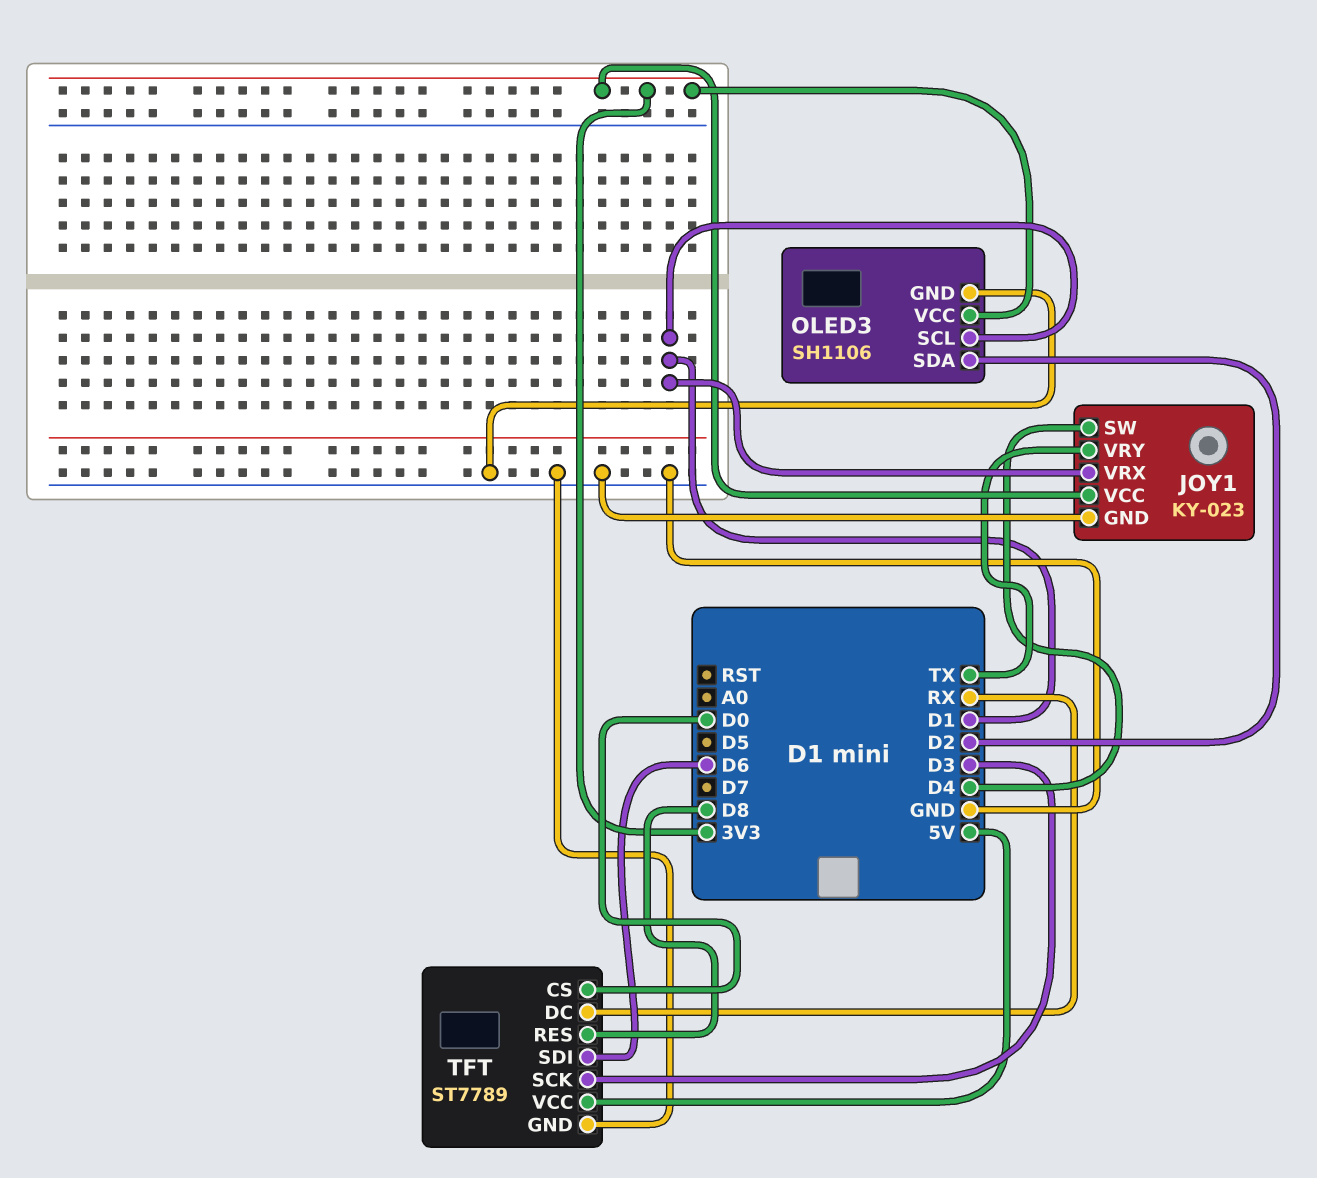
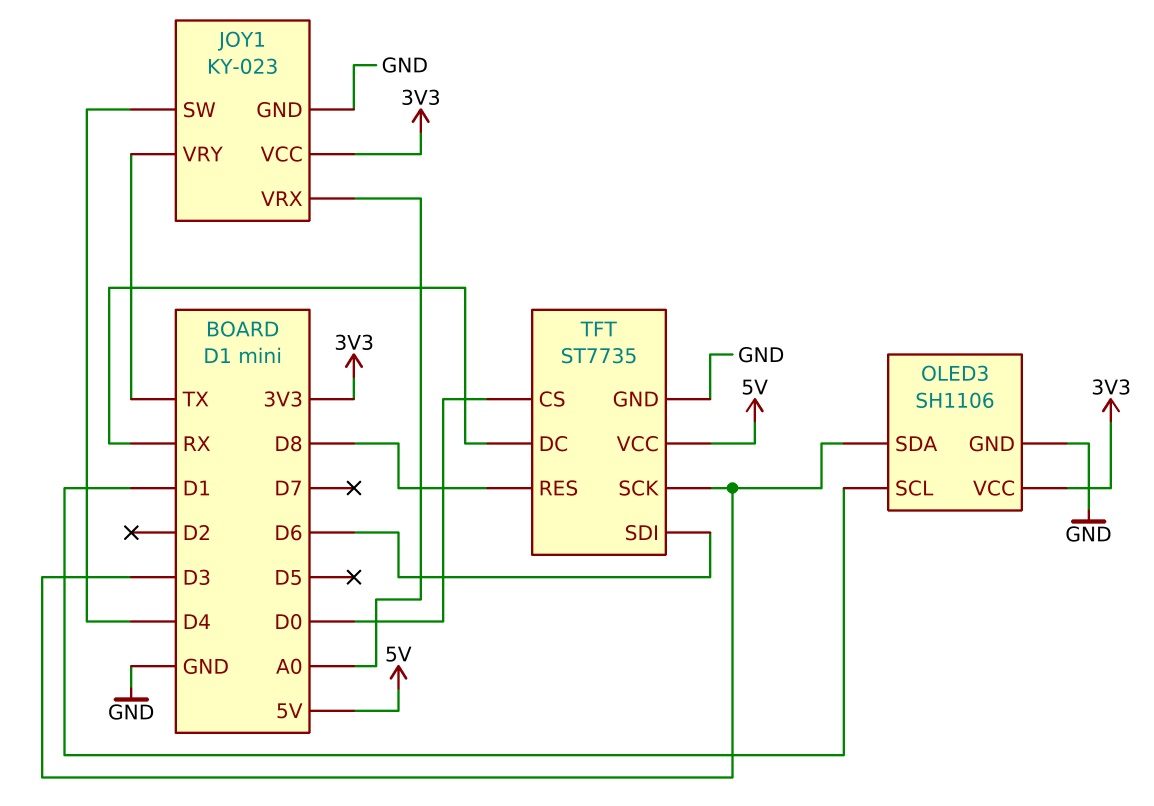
JOY1 pin VRX: D1 -> A0
OLED3 pin SDA: D2 -> D3
TFT: ST7789 -> ST7735

